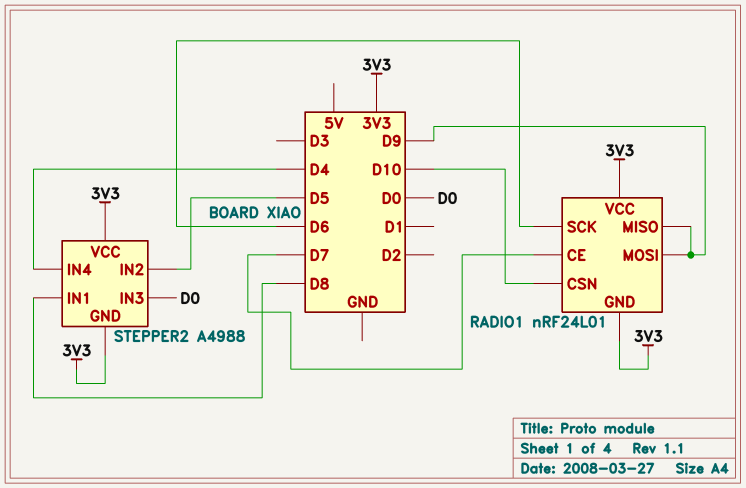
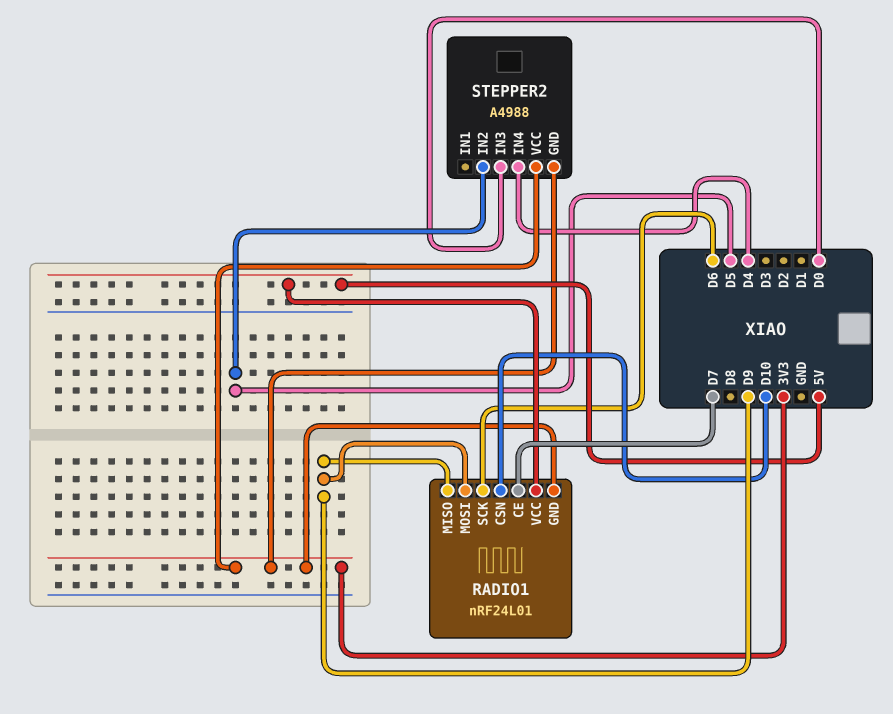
RADIO1 pin VCC: 3V3 -> 5V
STEPPER2 pin IN1: D8 -> none

